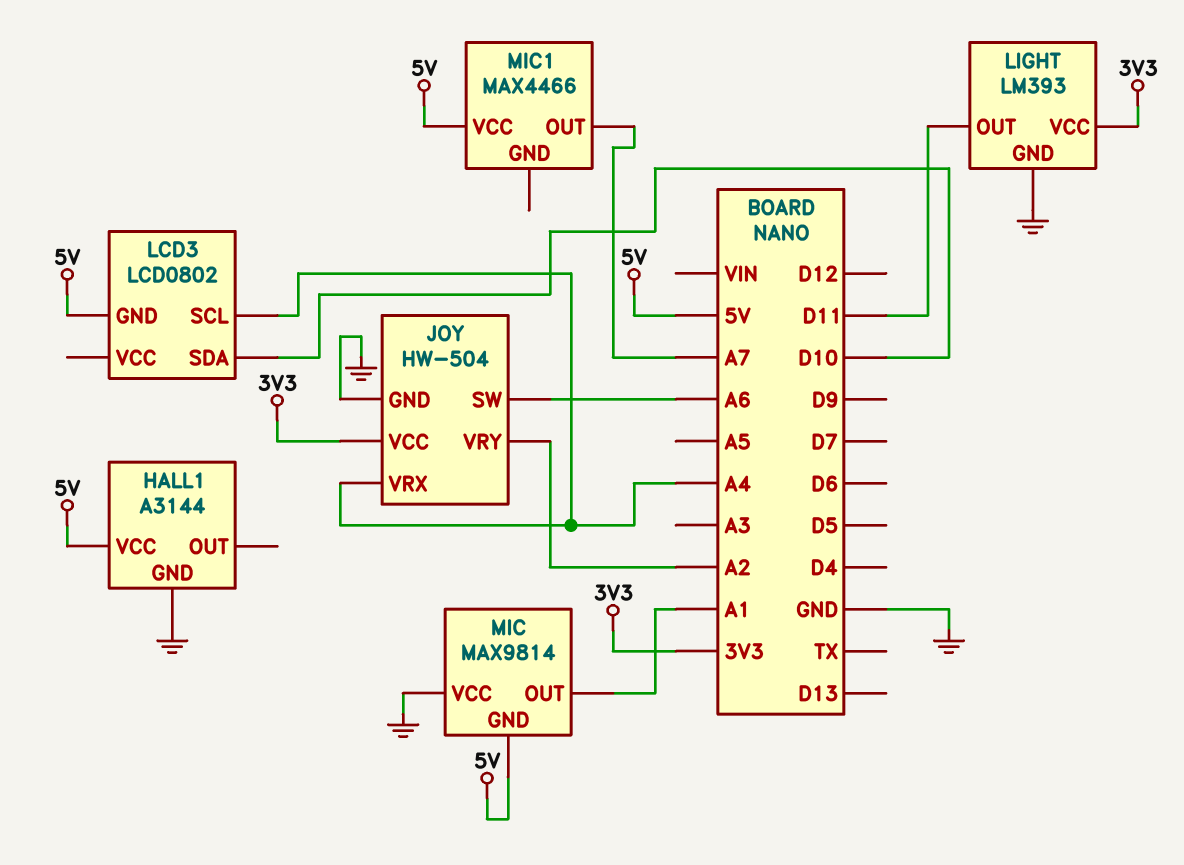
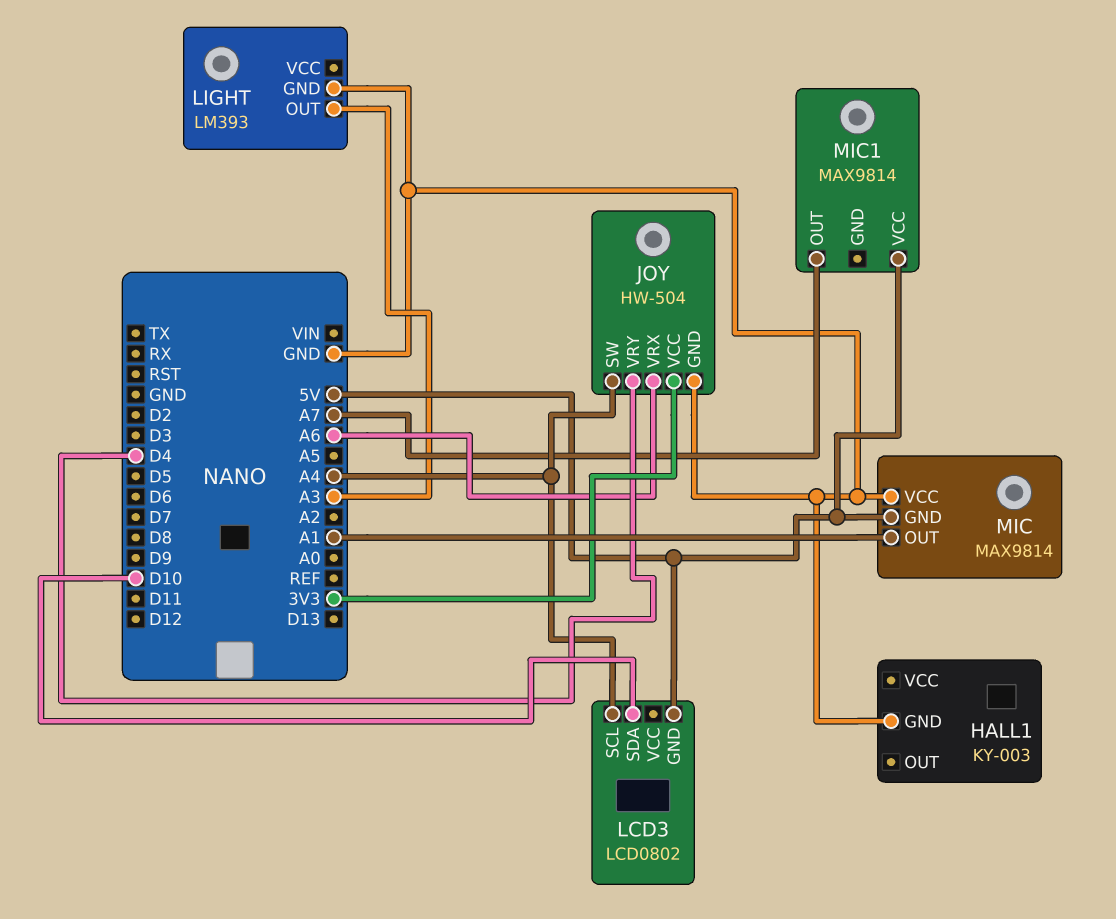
HALL1: A3144 -> KY-003
HALL1 pin VCC: 5V -> none
JOY pin SW: A6 -> A4
JOY pin VRX: A4 -> A6
JOY pin VRY: A2 -> D4
LIGHT pin OUT: D11 -> A3
LIGHT pin VCC: 3V3 -> none
MIC1: MAX4466 -> MAX9814

